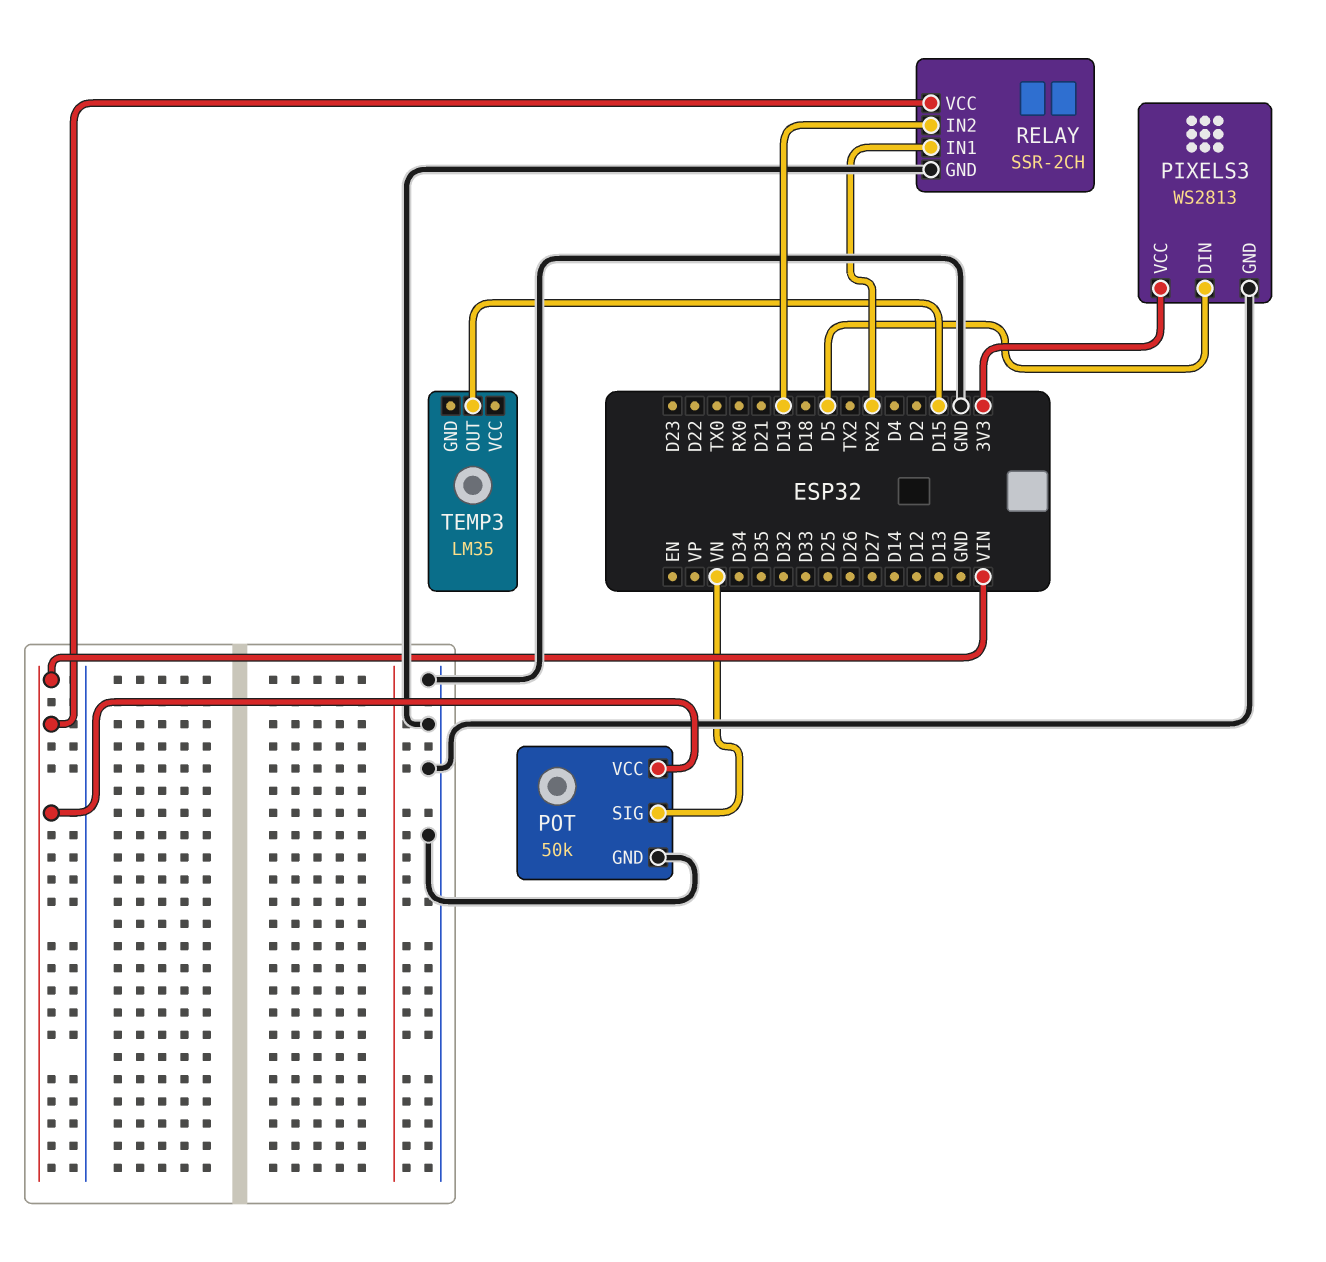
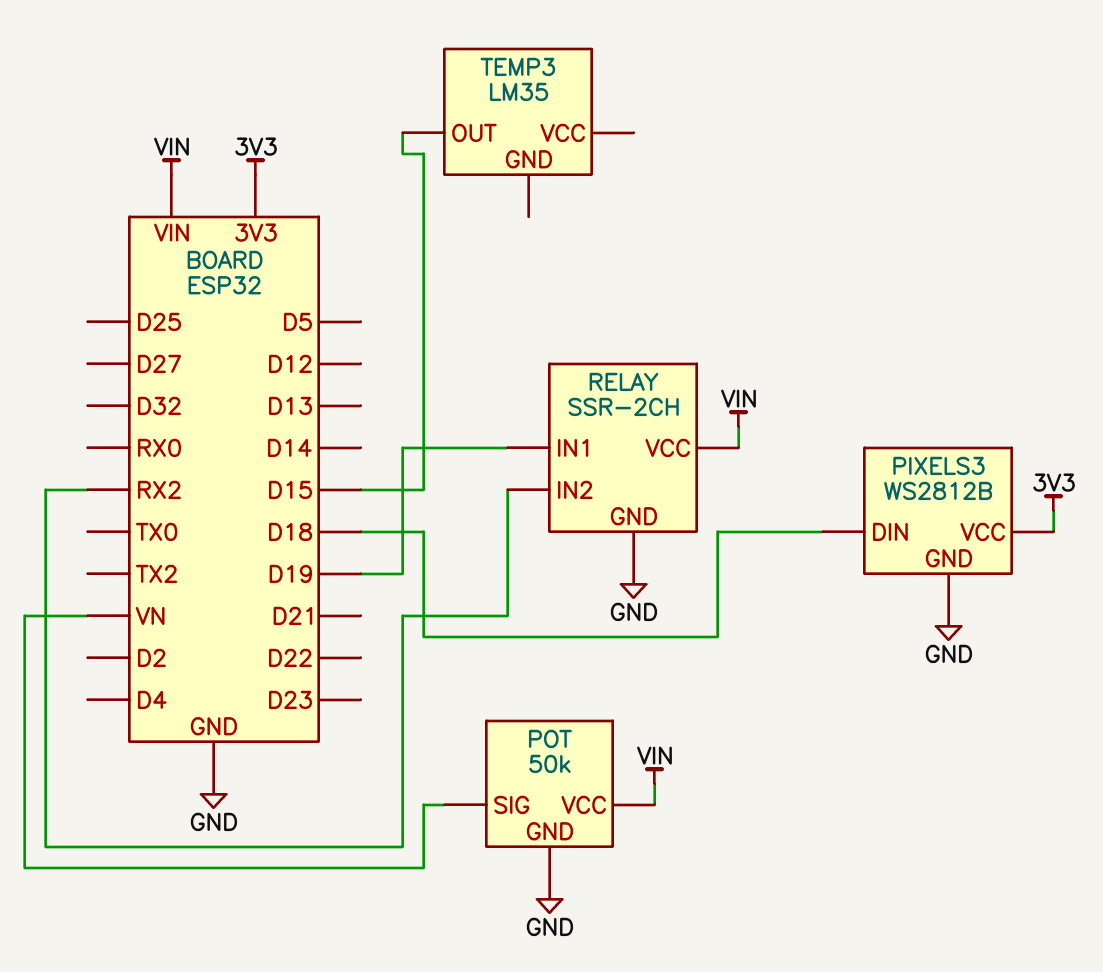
PIXELS3: WS2813 -> WS2812B
PIXELS3 pin DIN: D5 -> D18
RELAY pin IN1: RX2 -> D19
RELAY pin IN2: D19 -> RX2

